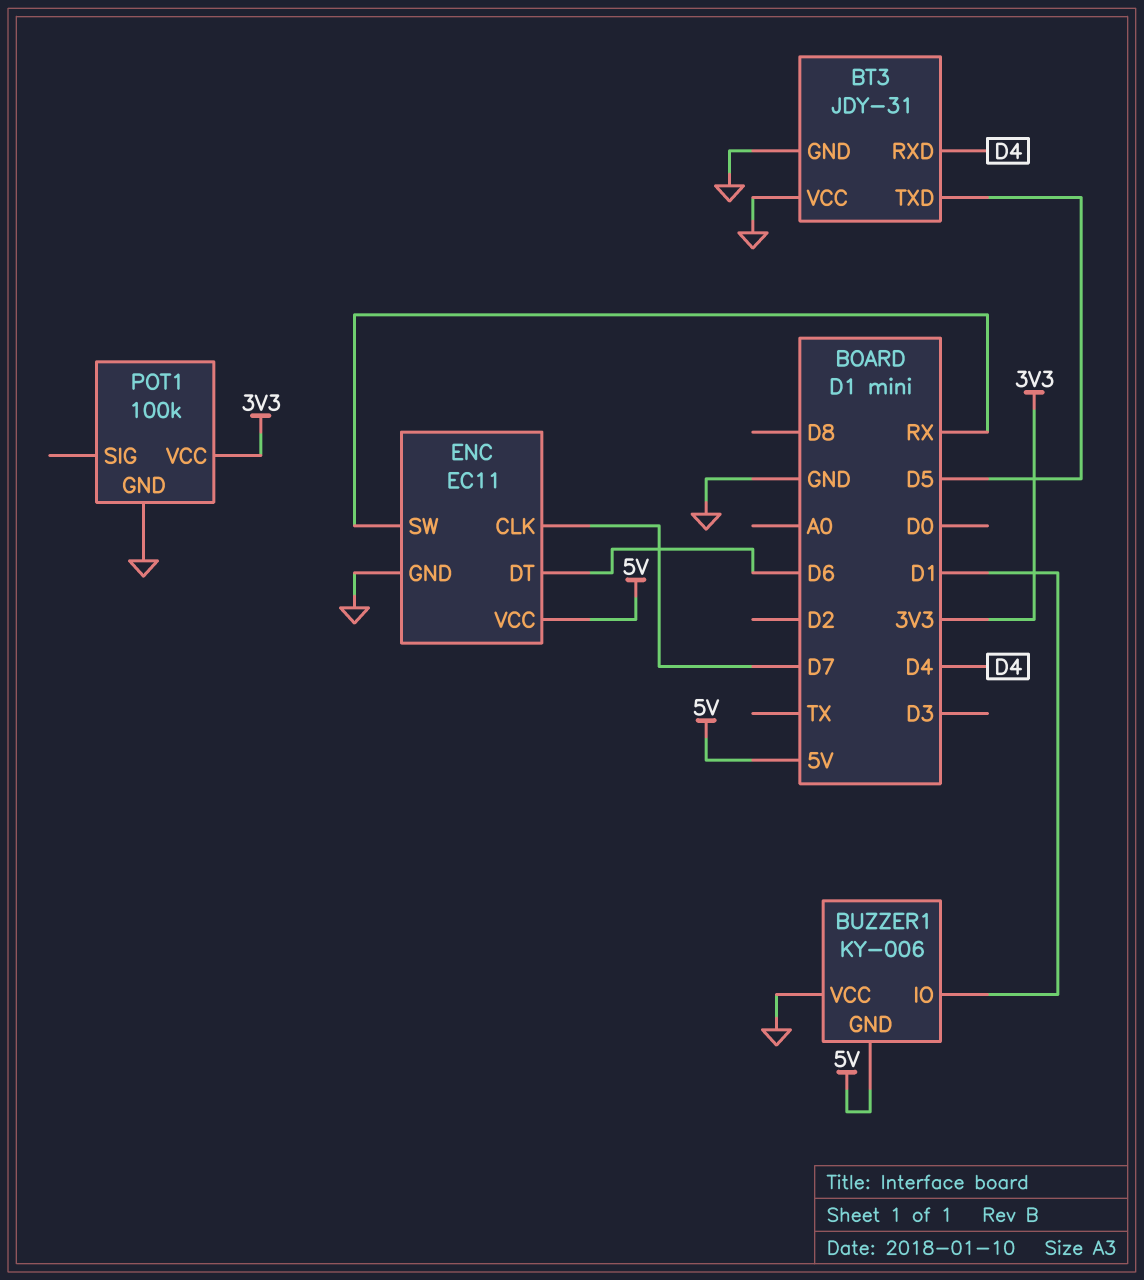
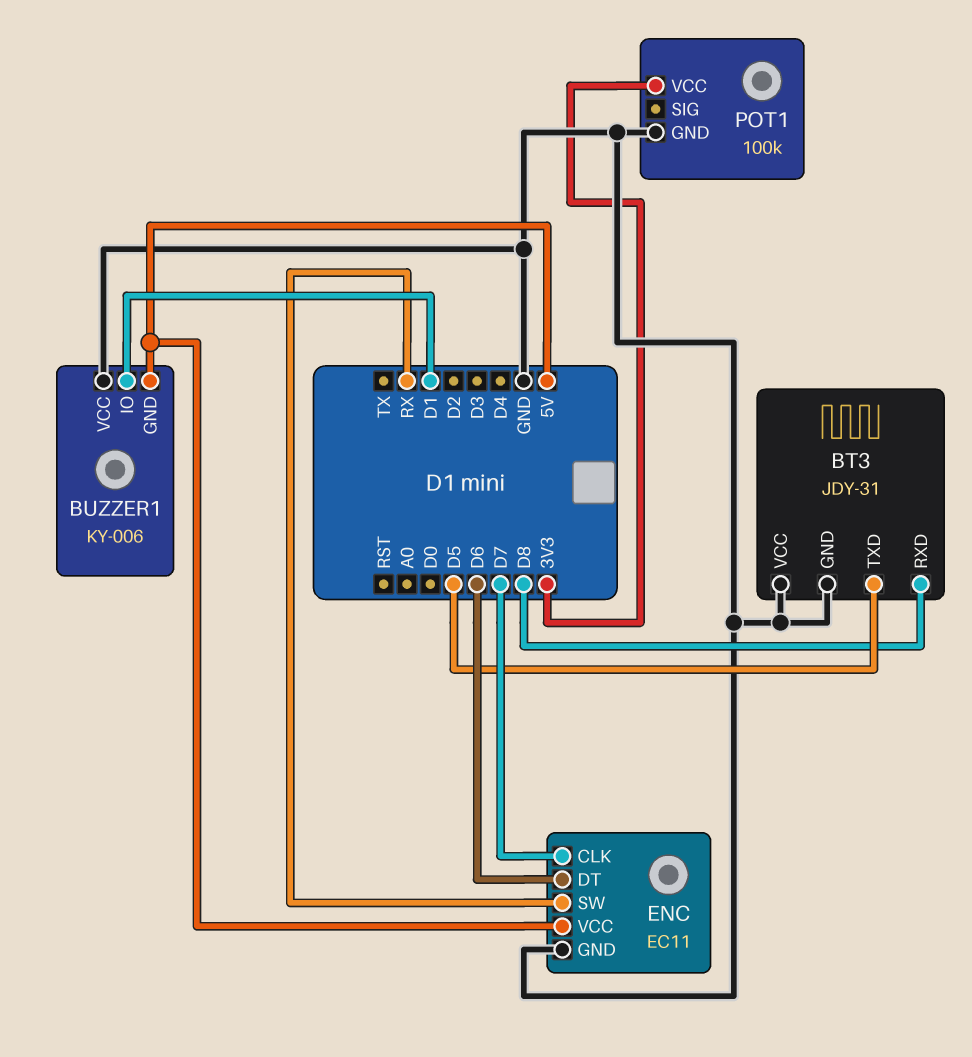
BT3 pin RXD: D4 -> D8

